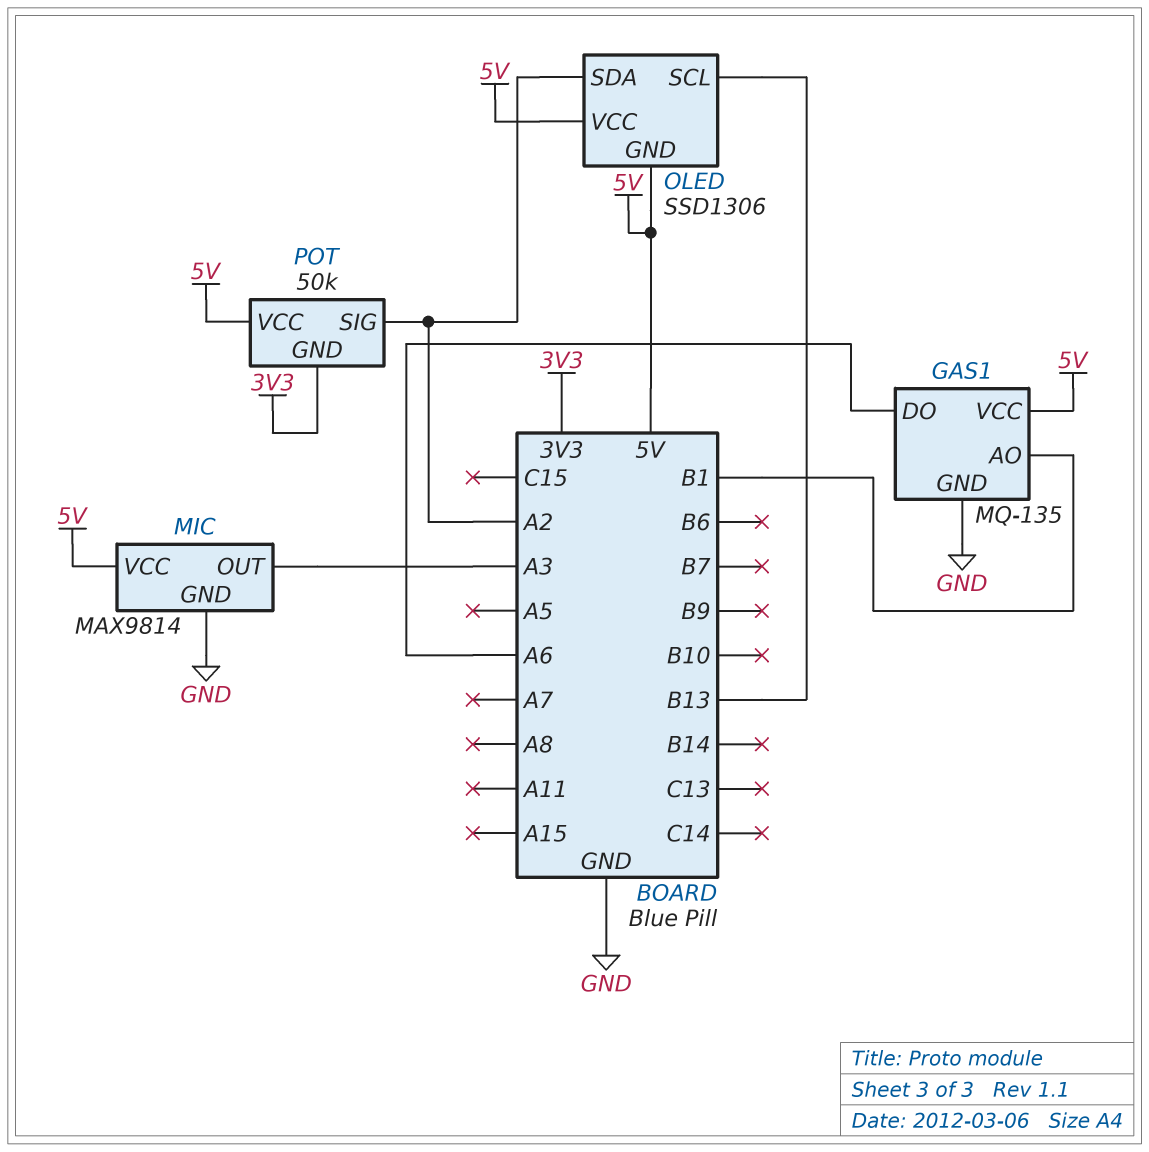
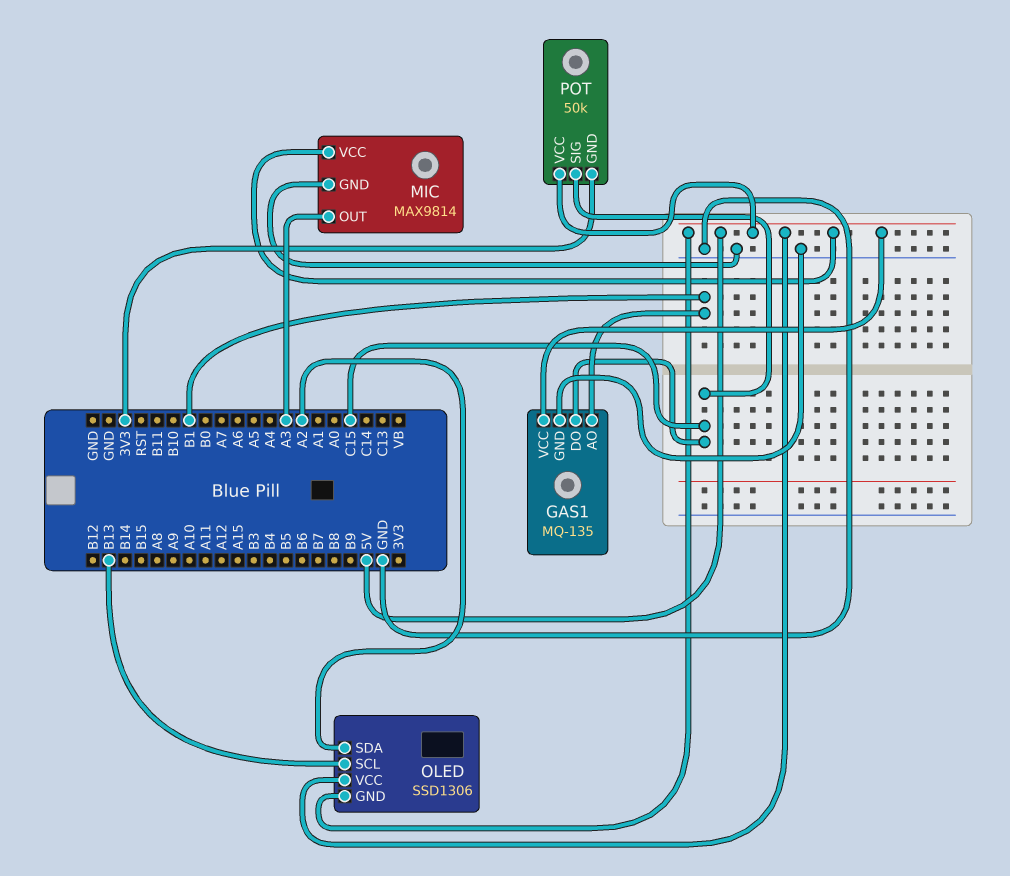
GAS1 pin DO: A6 -> C15
POT pin SIG: A2 -> C15

